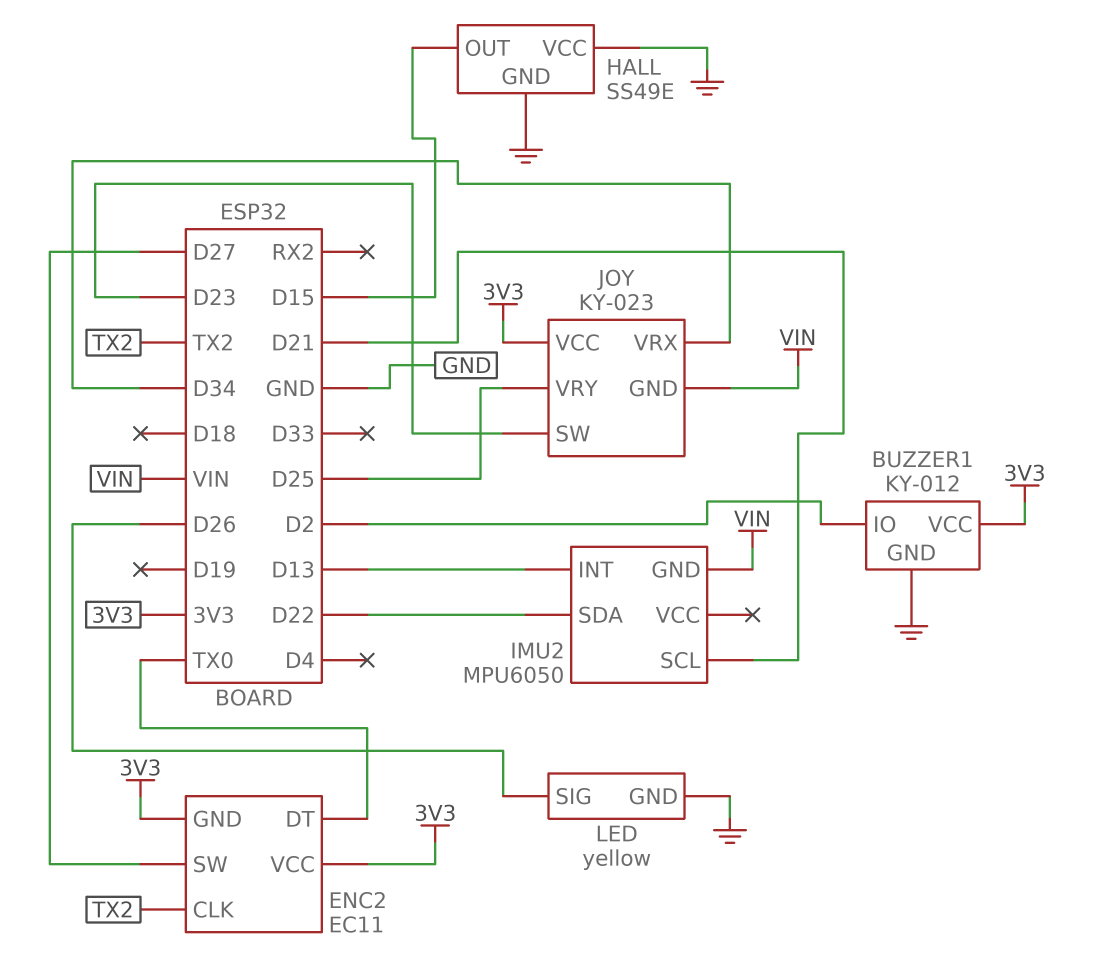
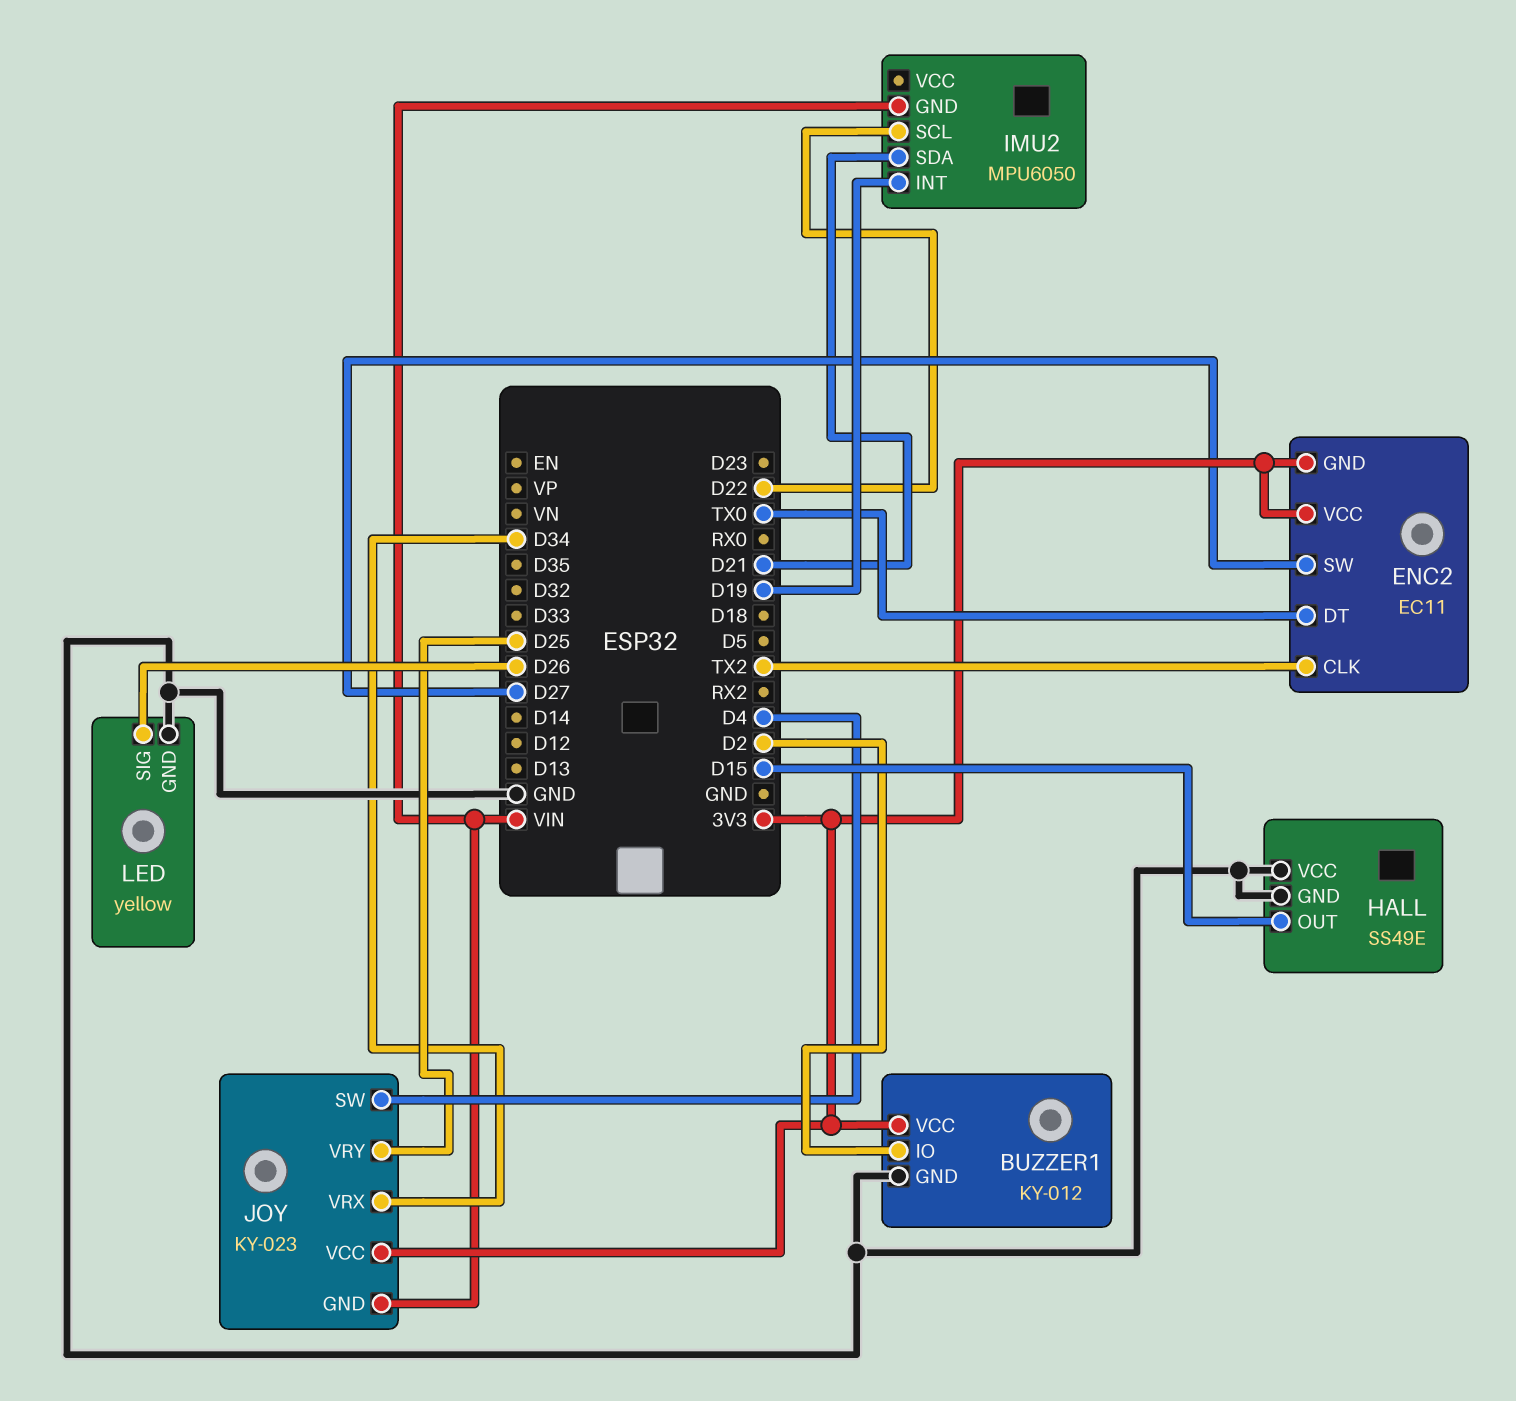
IMU2 pin INT: D13 -> D19
IMU2 pin SCL: D21 -> D22
IMU2 pin SDA: D22 -> D21
JOY pin SW: D23 -> D4

